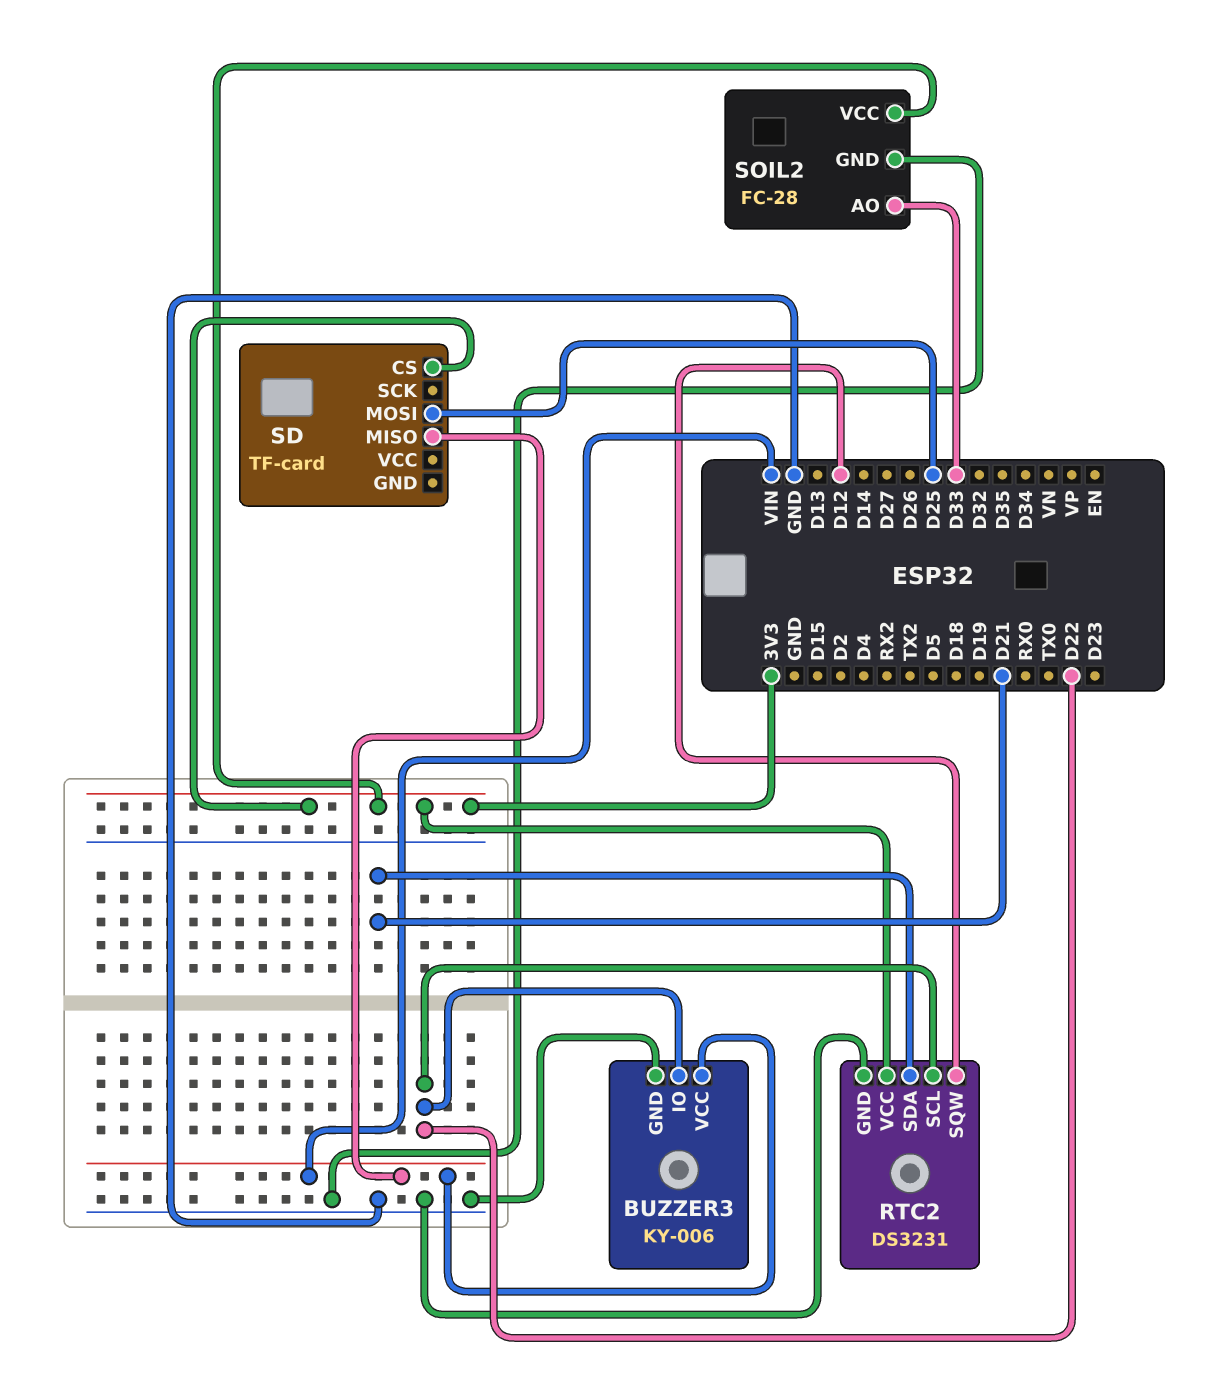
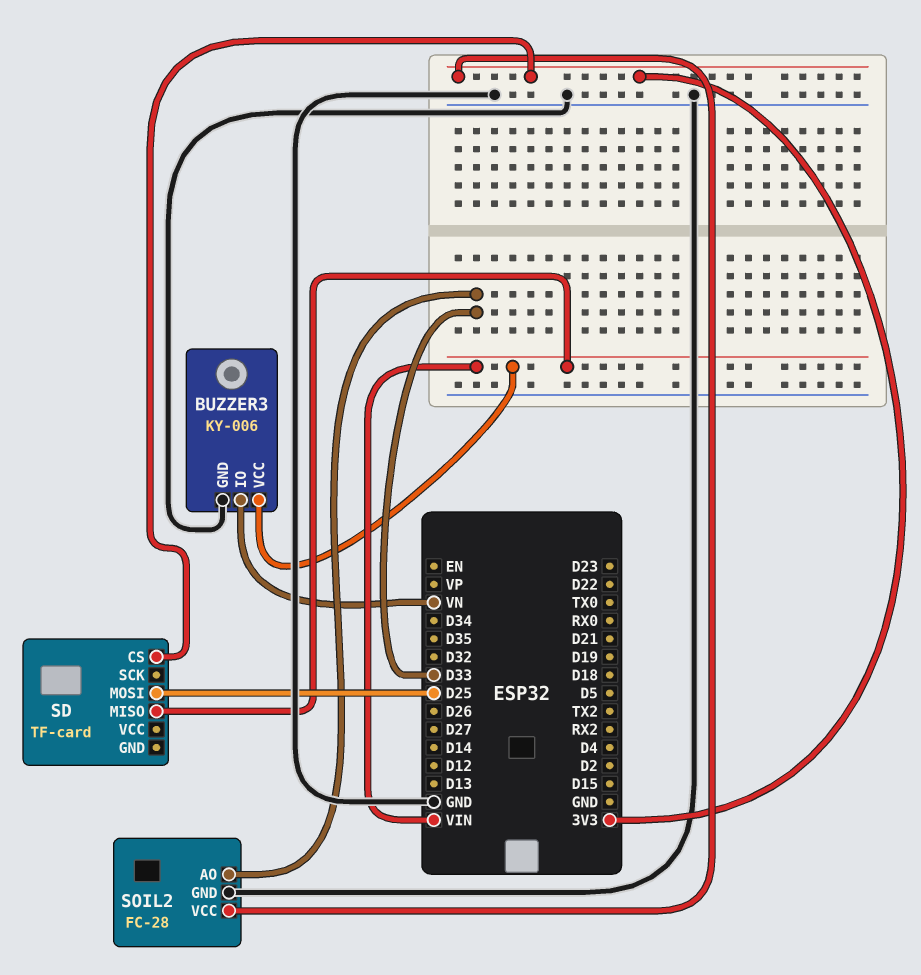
BUZZER3 pin IO: D22 -> VN
RTC2: DS3231 -> none
RTC2 pin GND: GND -> none
RTC2 pin SCL: D22 -> none
RTC2 pin SDA: D21 -> none
RTC2 pin SQW: D12 -> none
RTC2 pin VCC: 3V3 -> none

